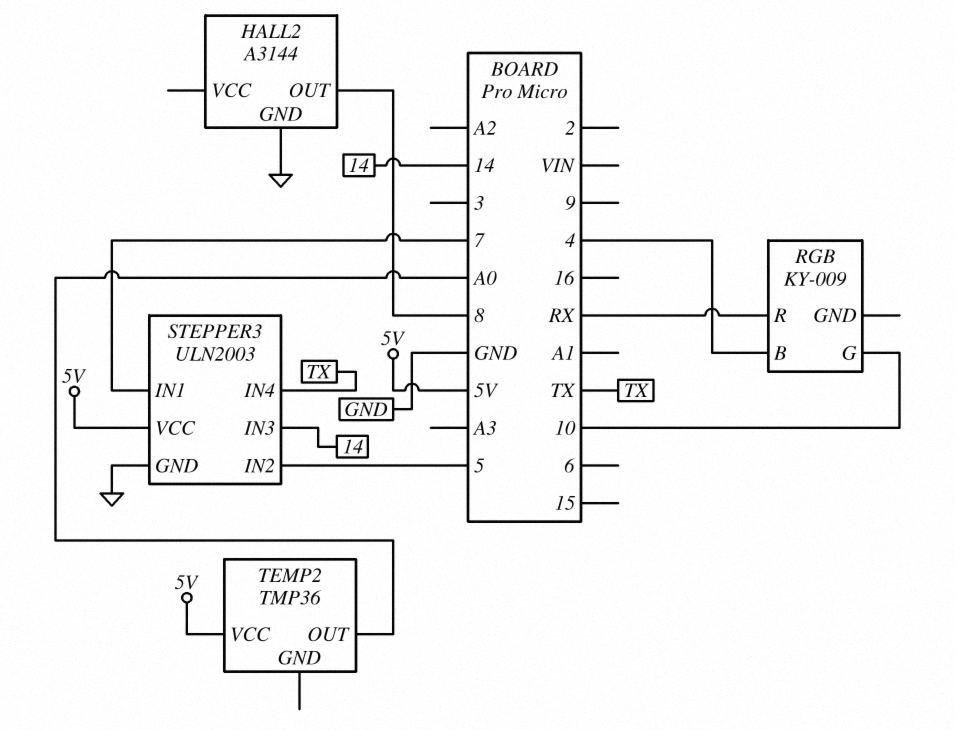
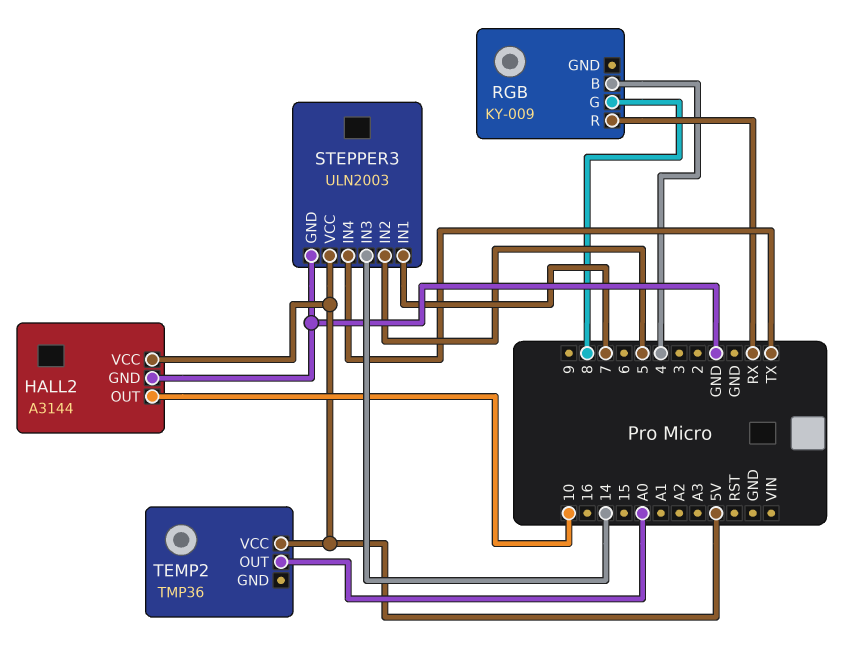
HALL2 pin OUT: 8 -> 10
HALL2 pin VCC: none -> 5V
RGB pin G: 10 -> 8

